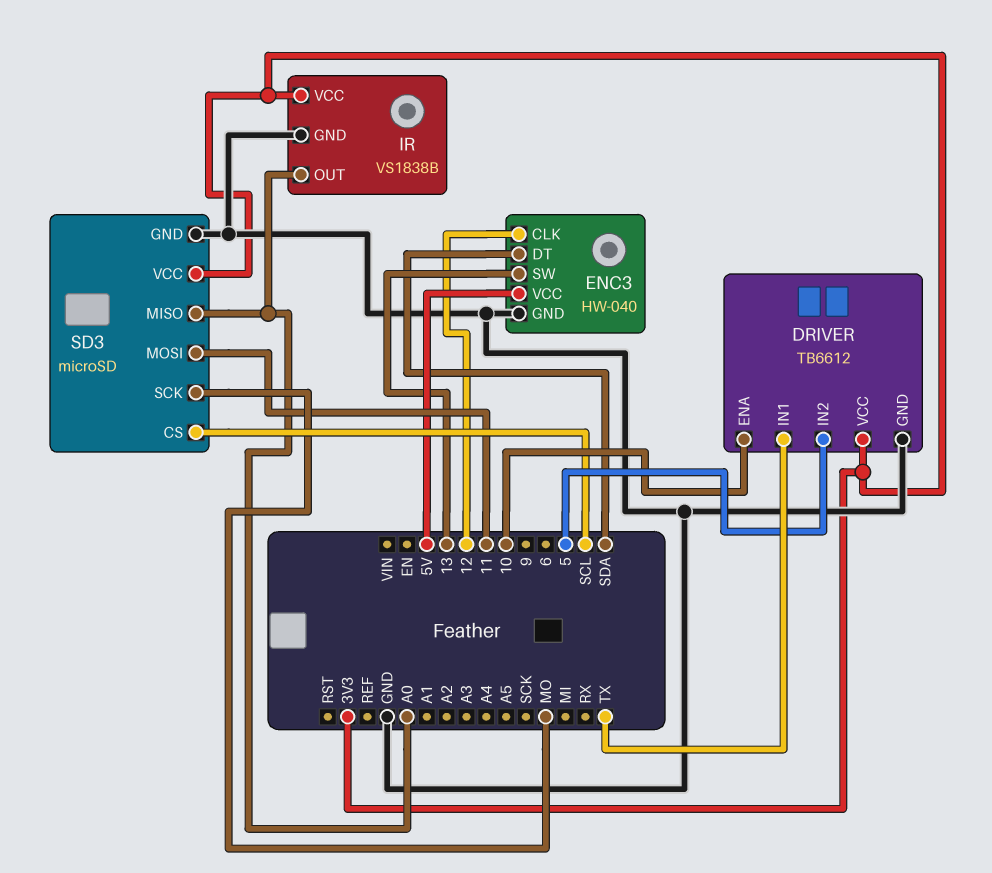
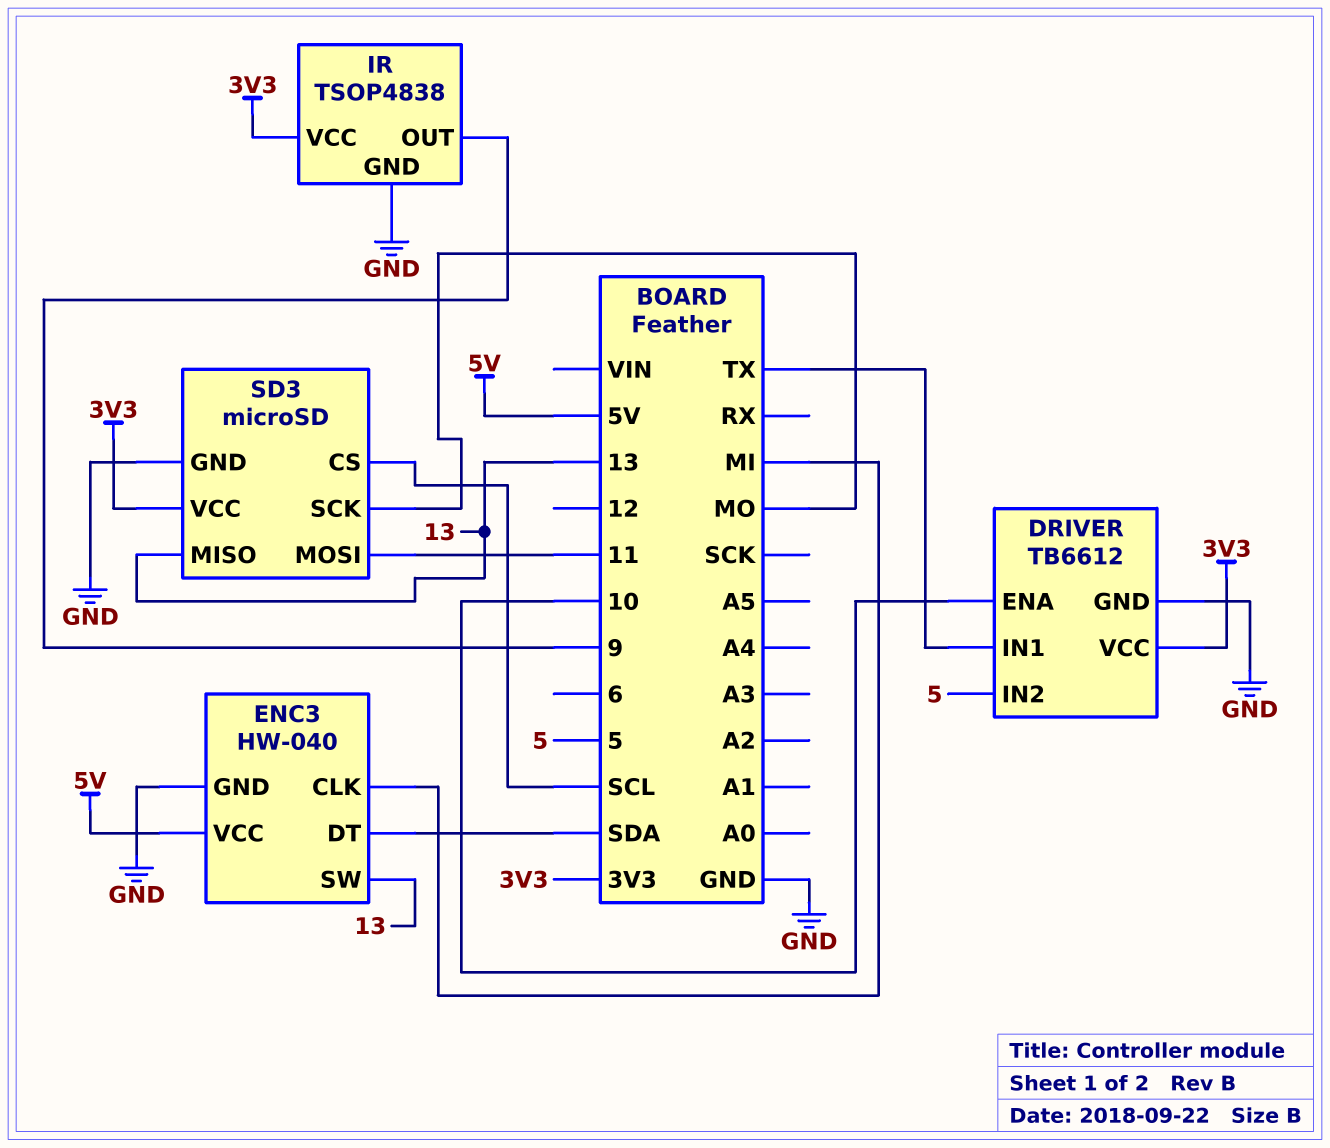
ENC3 pin CLK: 12 -> MI
IR: VS1838B -> TSOP4838
IR pin OUT: A0 -> 9
SD3 pin MISO: A0 -> 13

